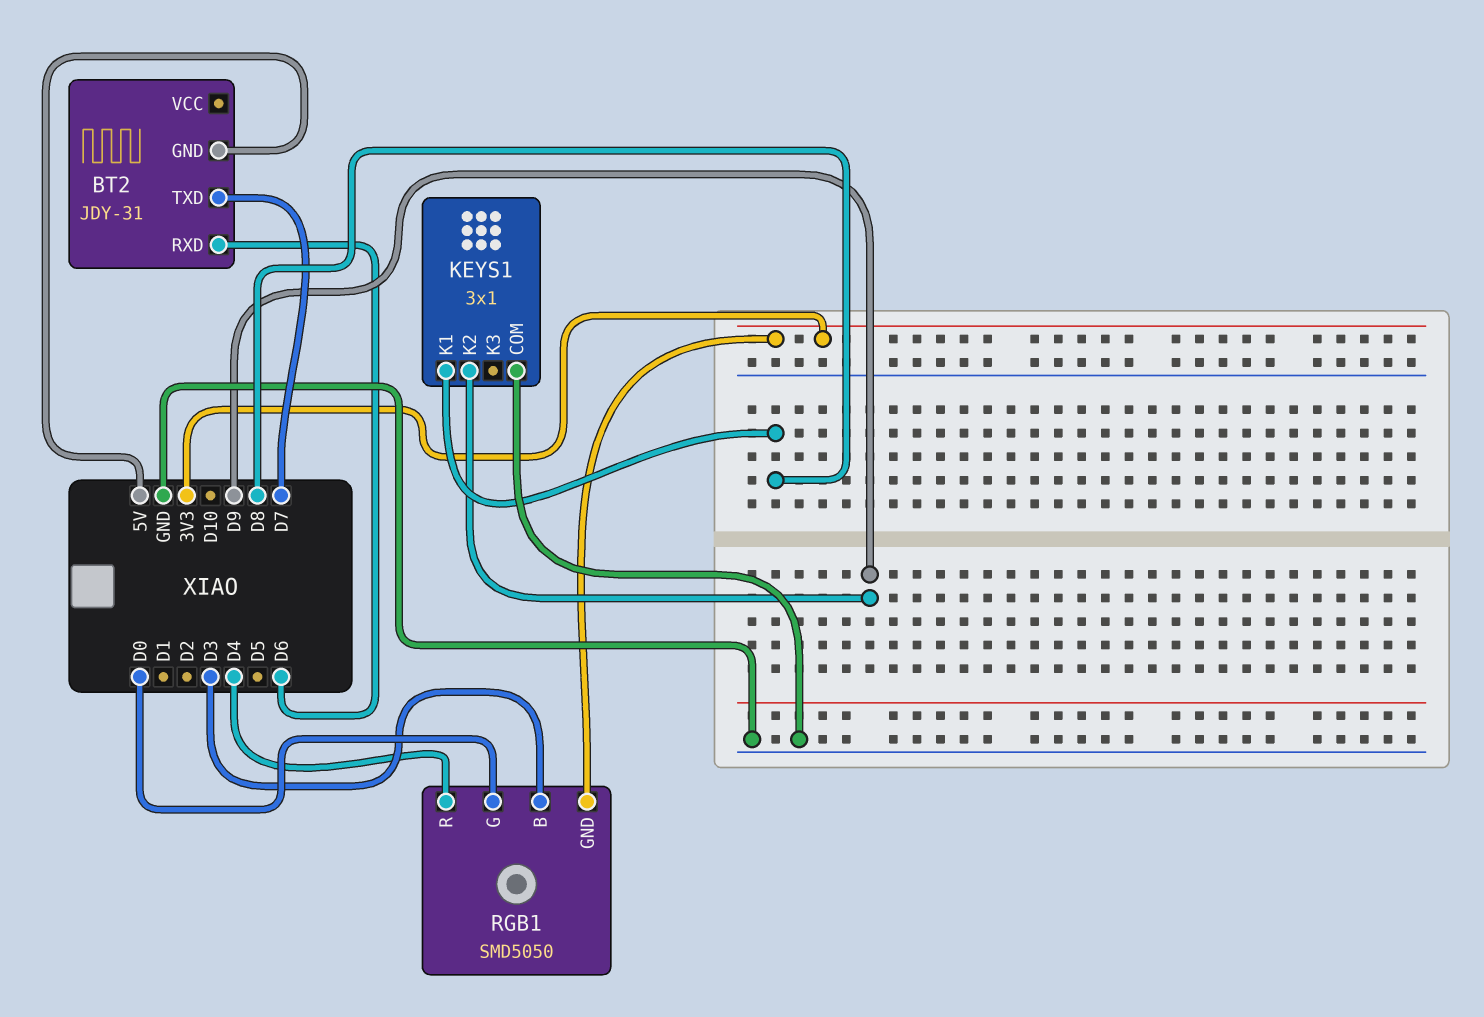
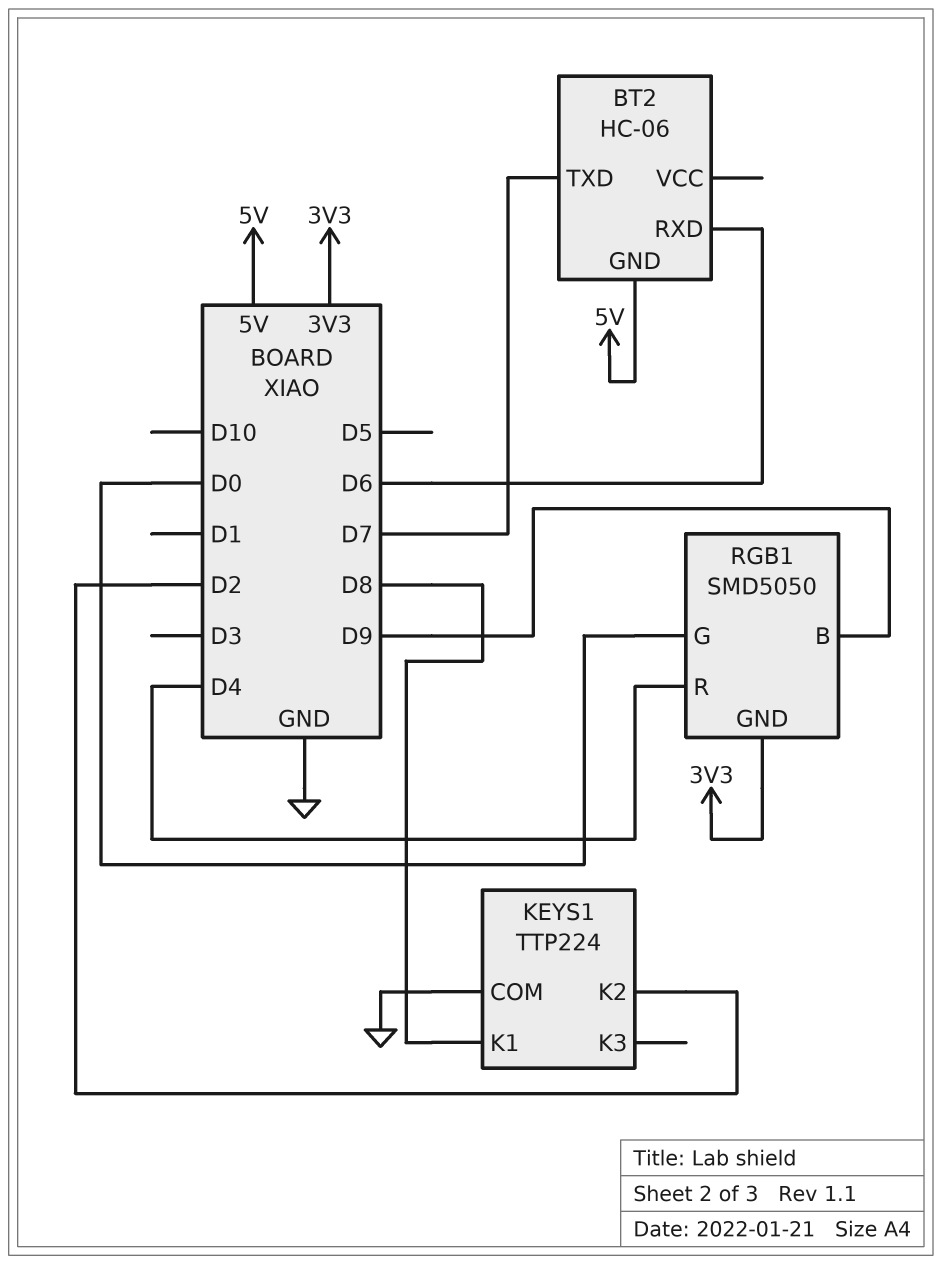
BT2: JDY-31 -> HC-06
KEYS1: 3x1 -> TTP224
KEYS1 pin K2: D9 -> D2
RGB1 pin B: D3 -> D9

